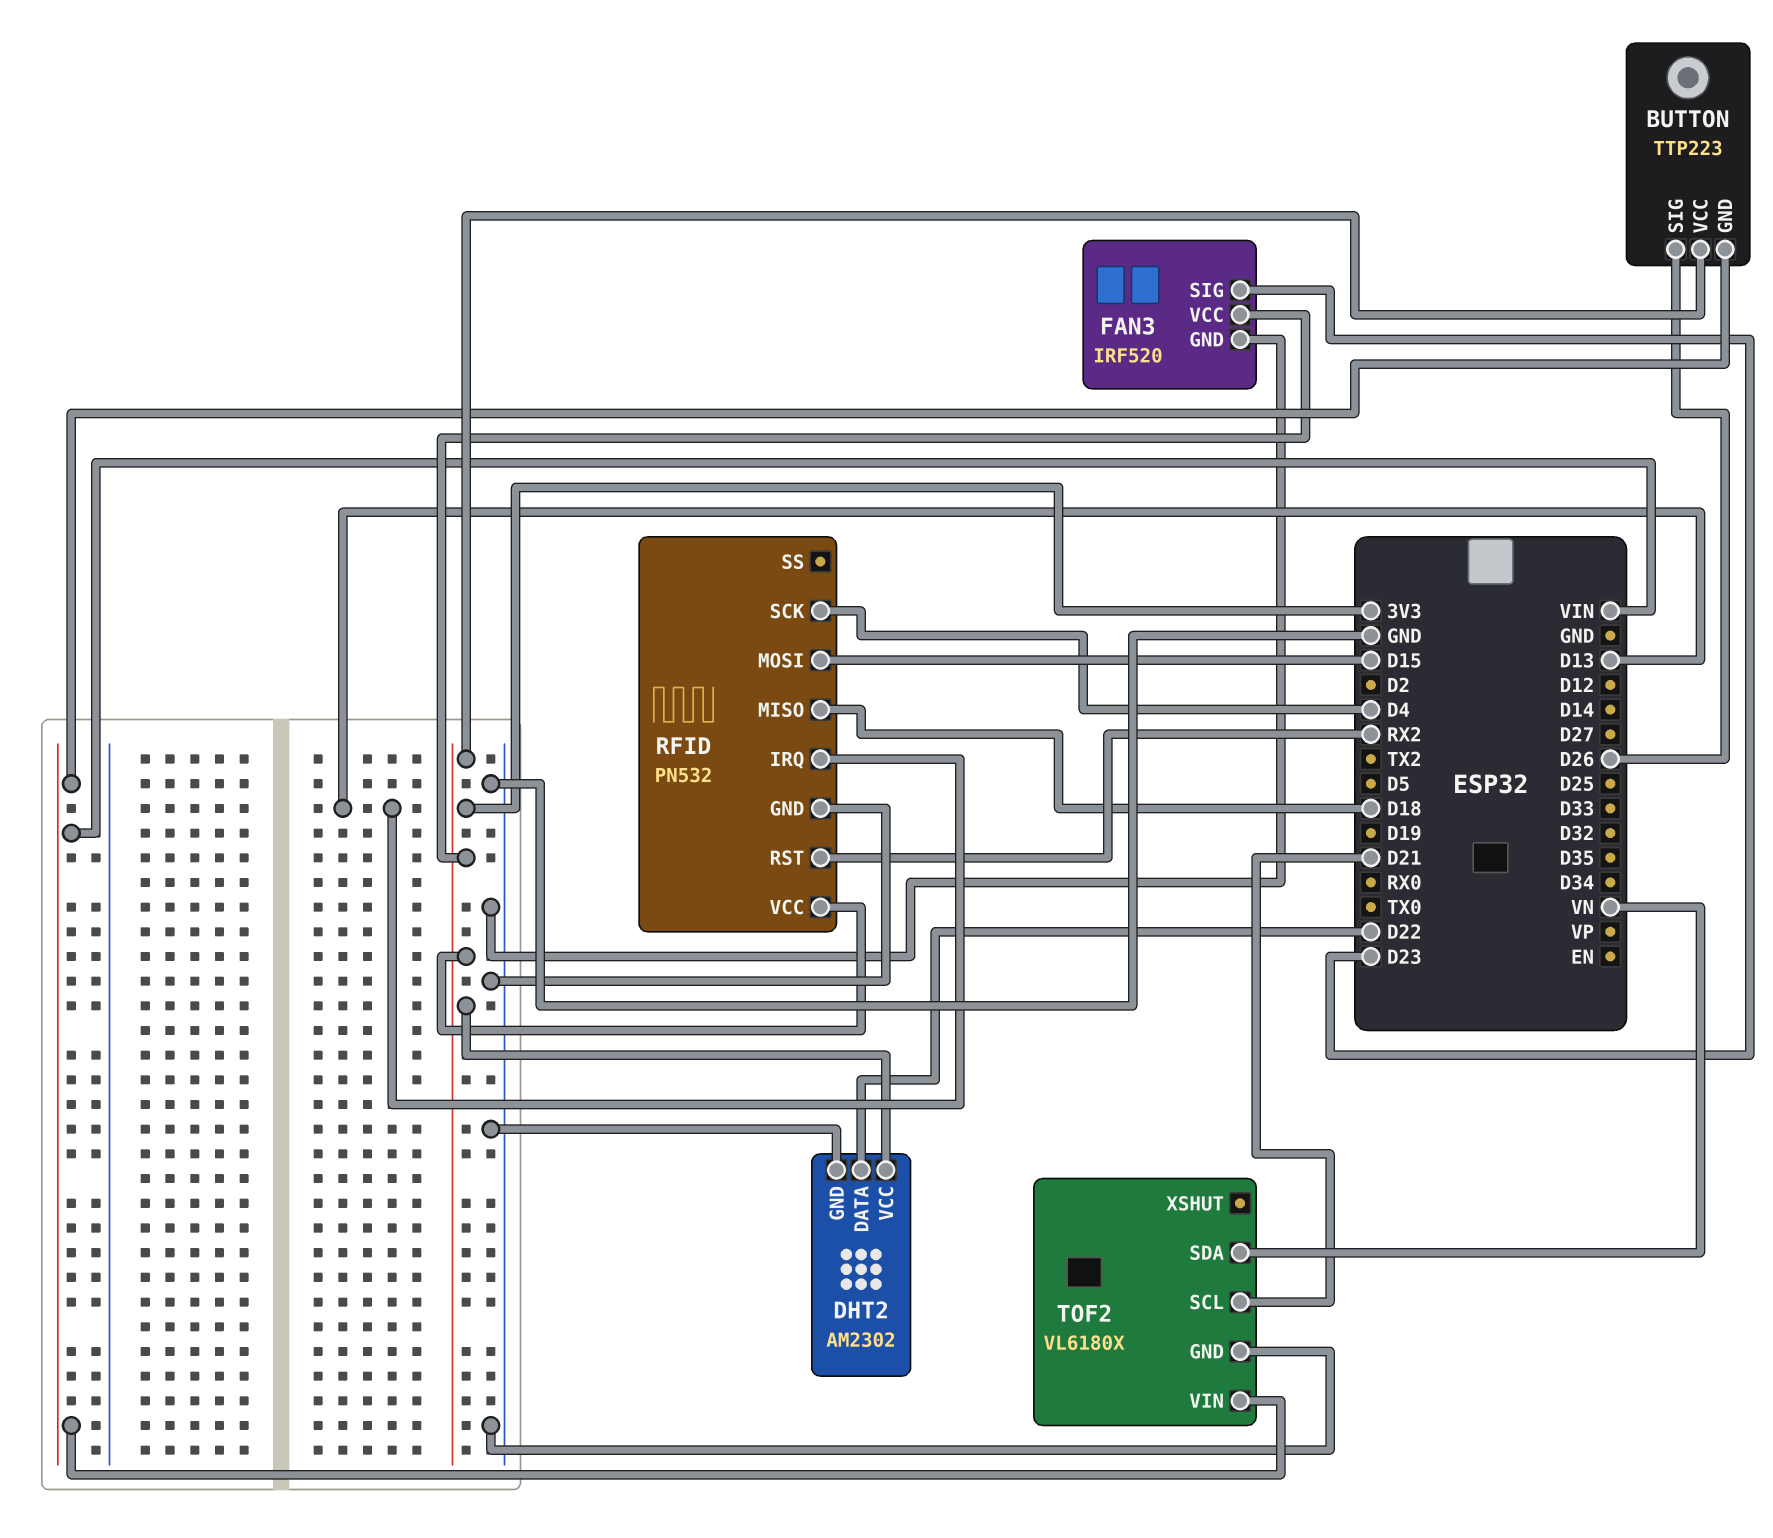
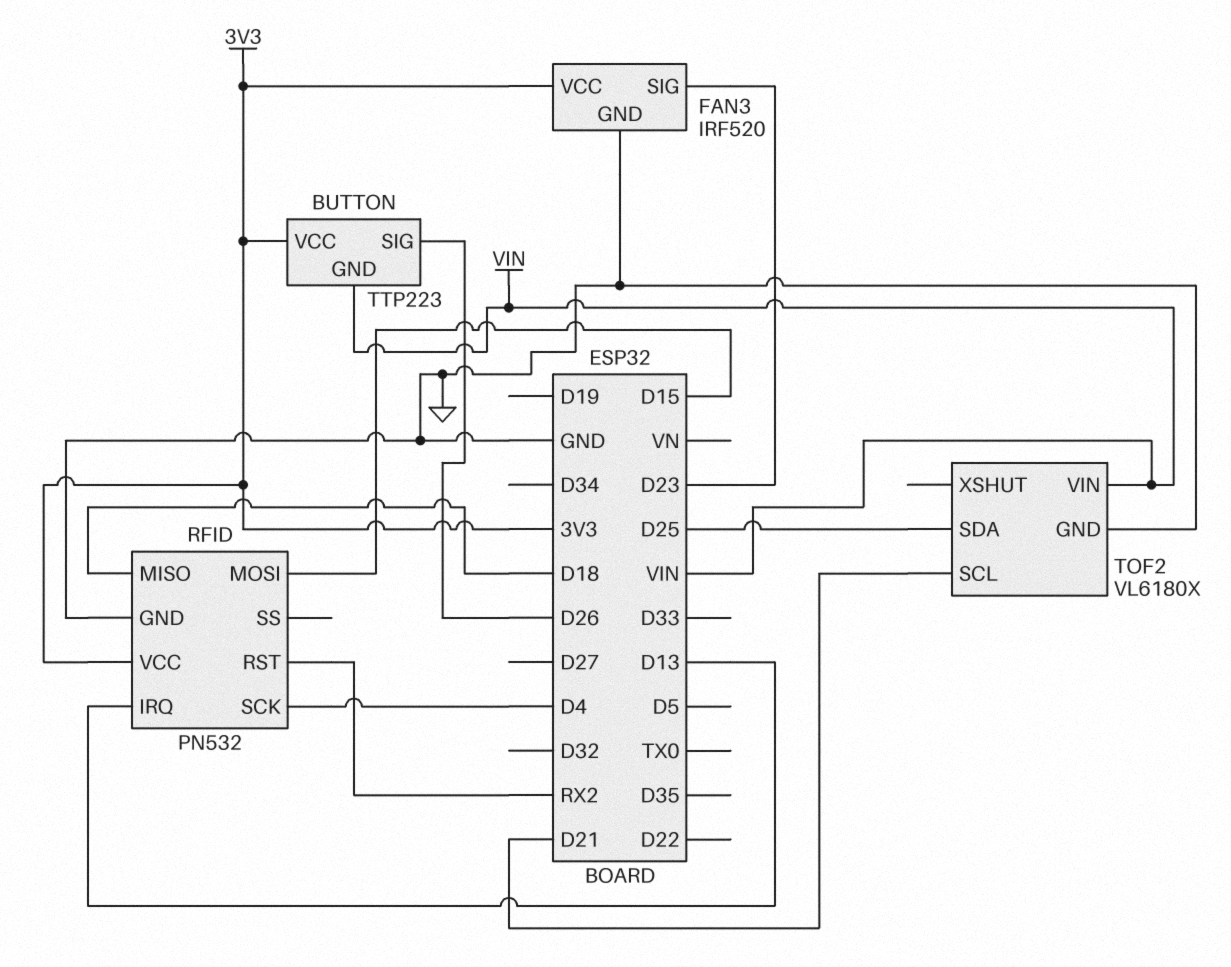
DHT2: AM2302 -> none
DHT2 pin DATA: D22 -> none
DHT2 pin GND: GND -> none
DHT2 pin VCC: 3V3 -> none
TOF2 pin SDA: VN -> D25

